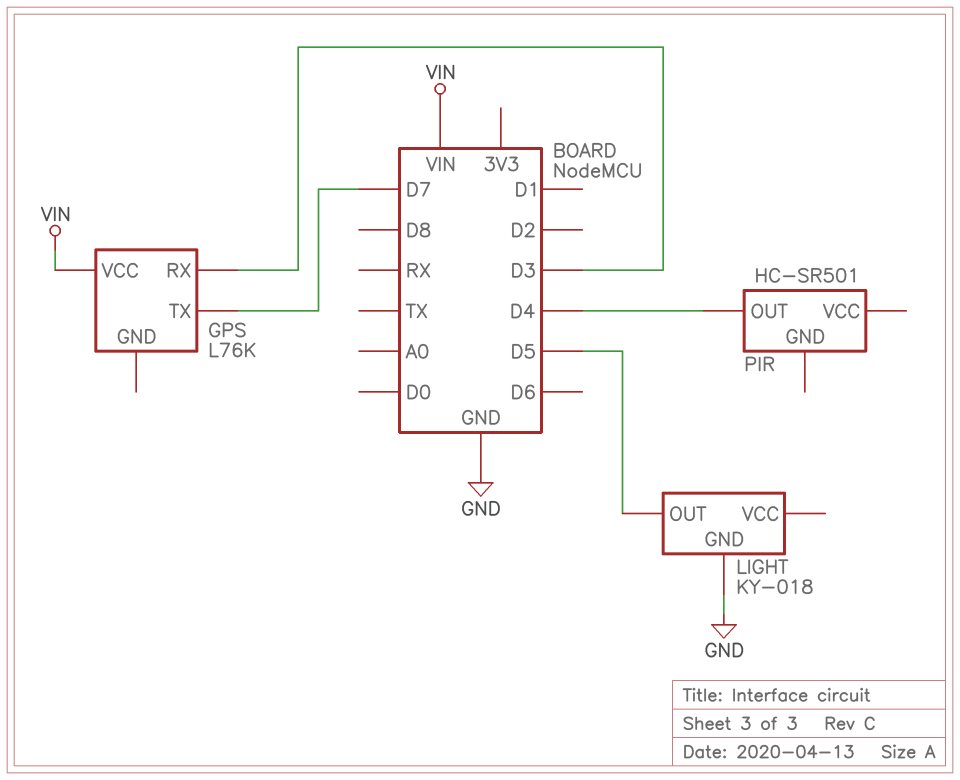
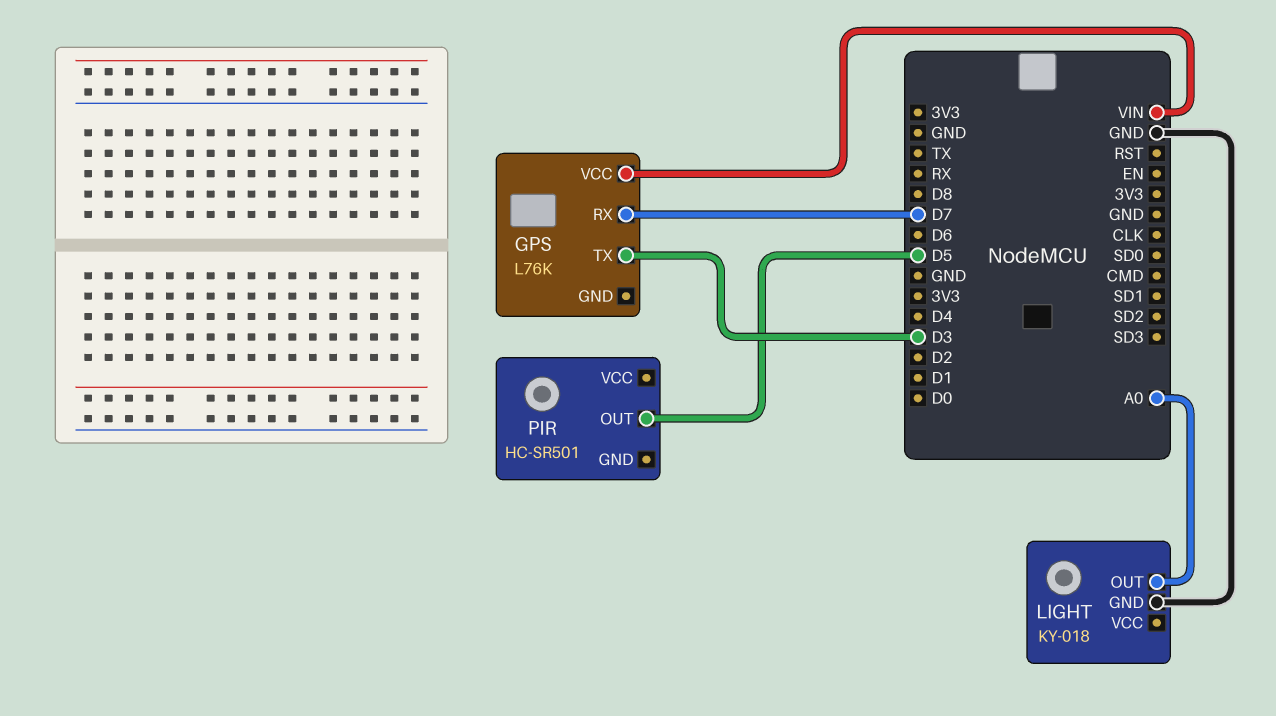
GPS pin RX: D3 -> D7
GPS pin TX: D7 -> D3
LIGHT pin OUT: D5 -> A0
PIR pin OUT: D4 -> D5

